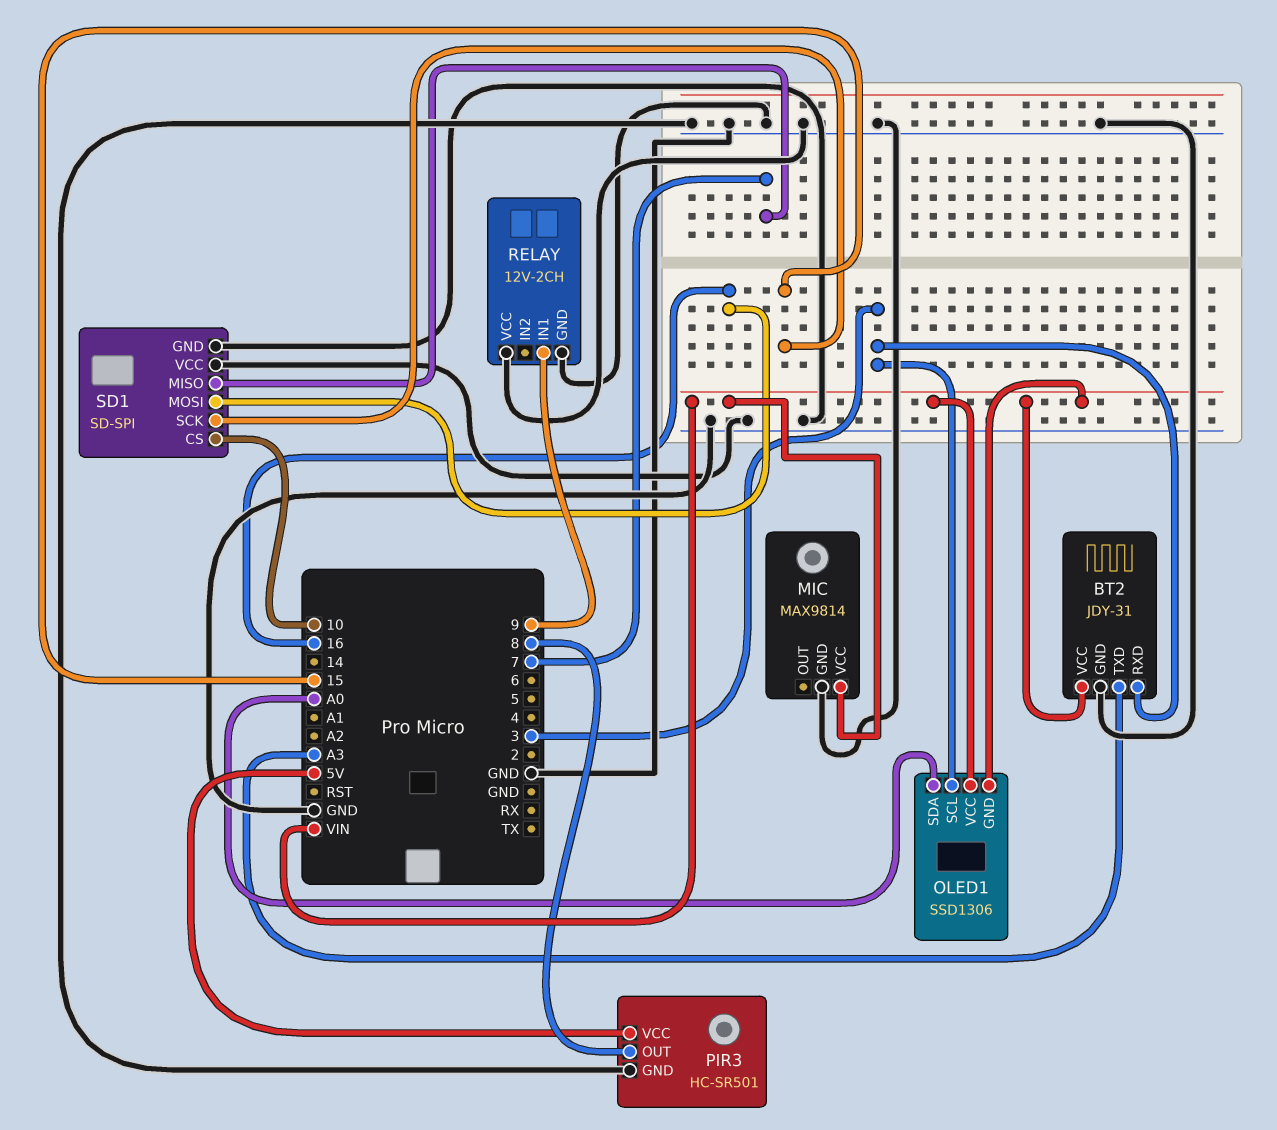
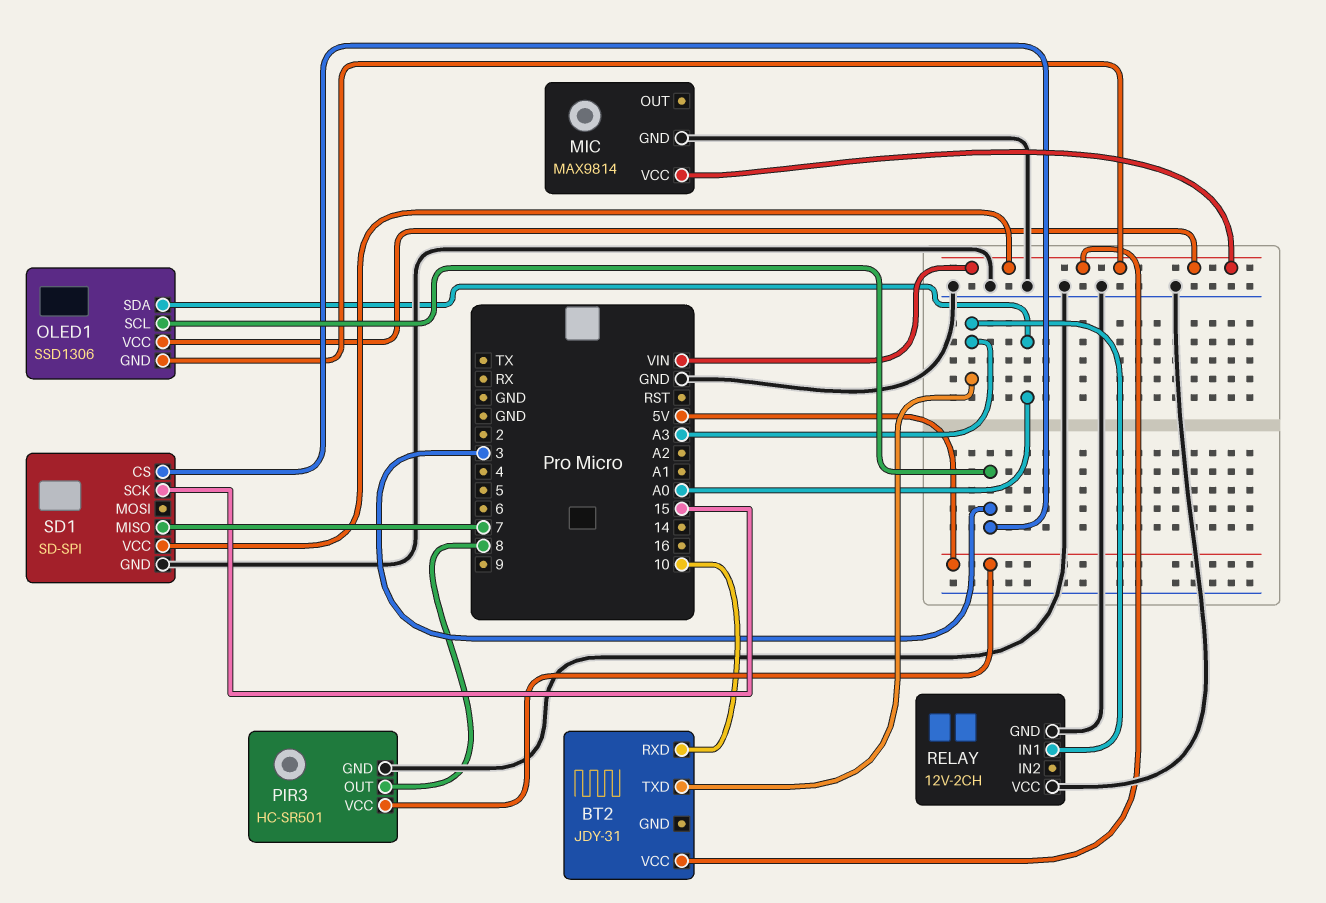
BT2 pin GND: GND -> none
BT2 pin RXD: 3 -> 10
RELAY pin IN1: 9 -> A3
SD1 pin CS: 10 -> 3
SD1 pin MOSI: 16 -> none
SD1 pin VCC: GND -> VIN

